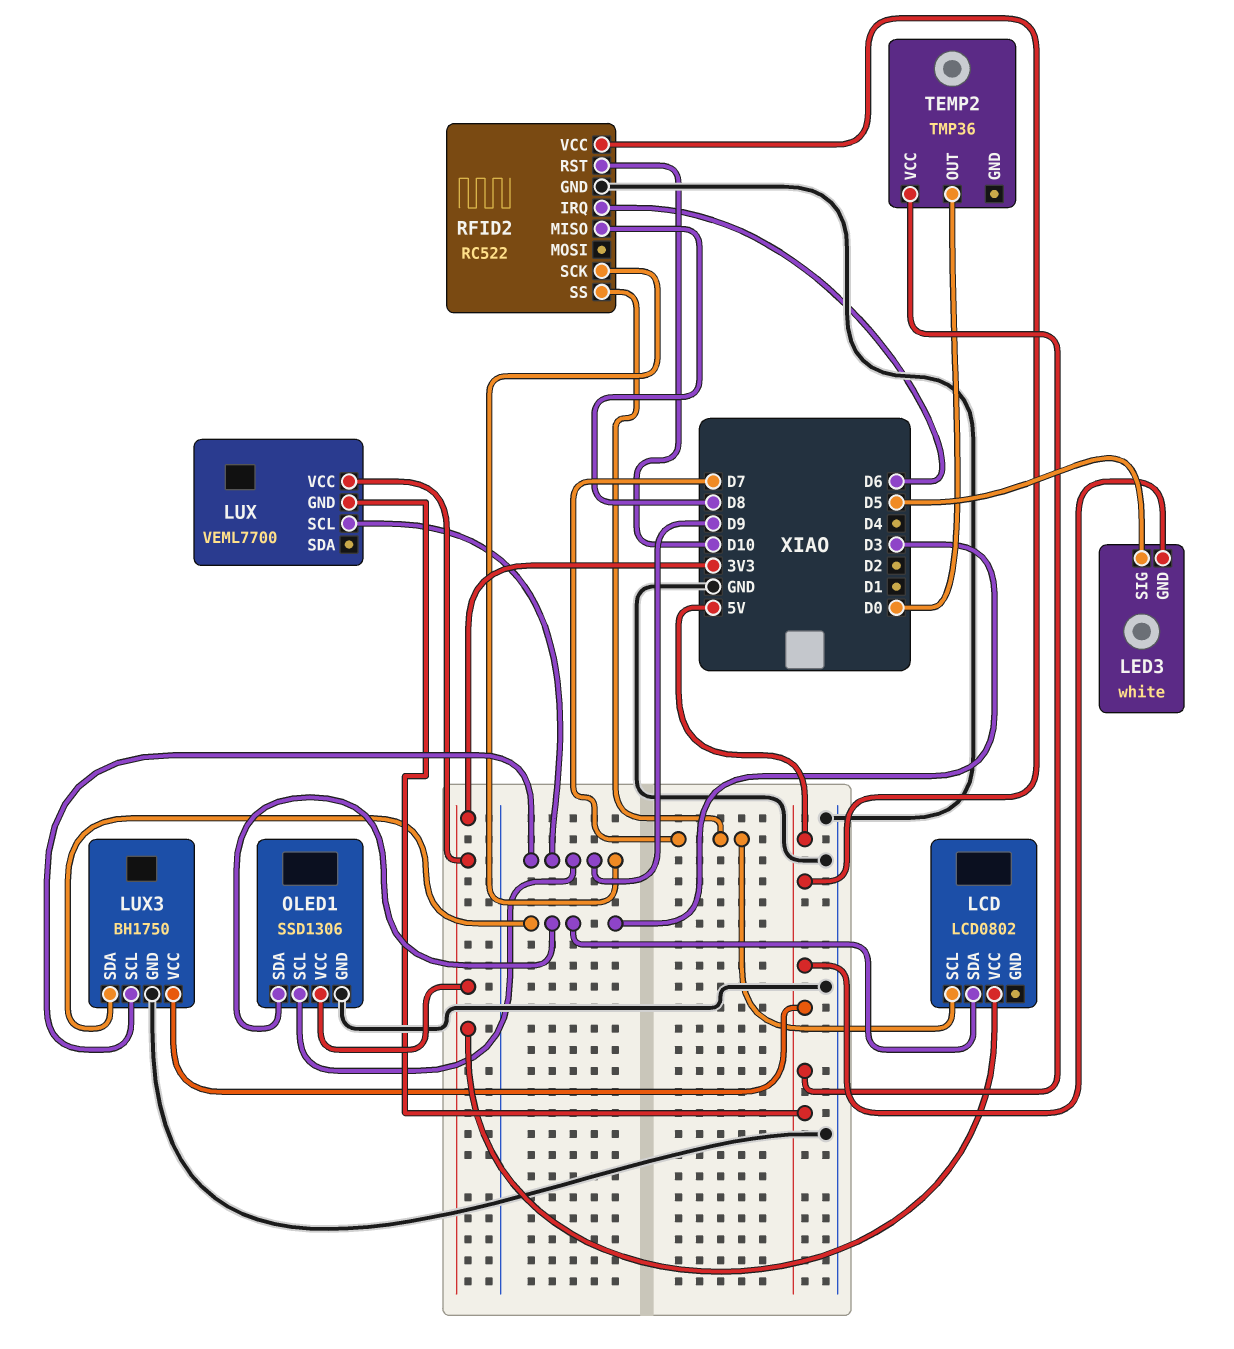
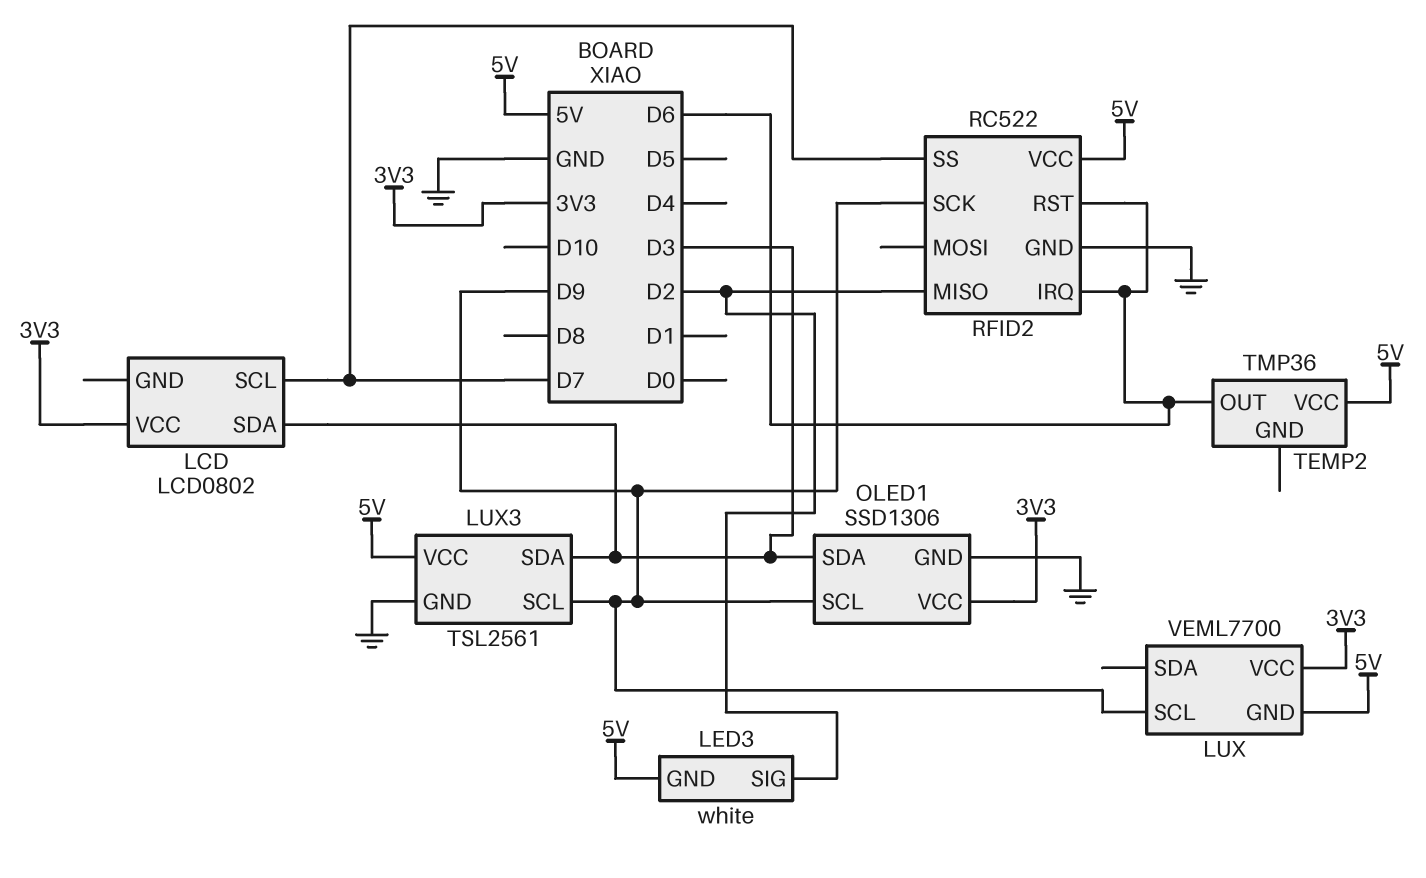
LED3 pin SIG: D5 -> D2
LUX3: BH1750 -> TSL2561
RFID2 pin MISO: D8 -> D2
RFID2 pin RST: D10 -> D6
TEMP2 pin OUT: D0 -> D6

